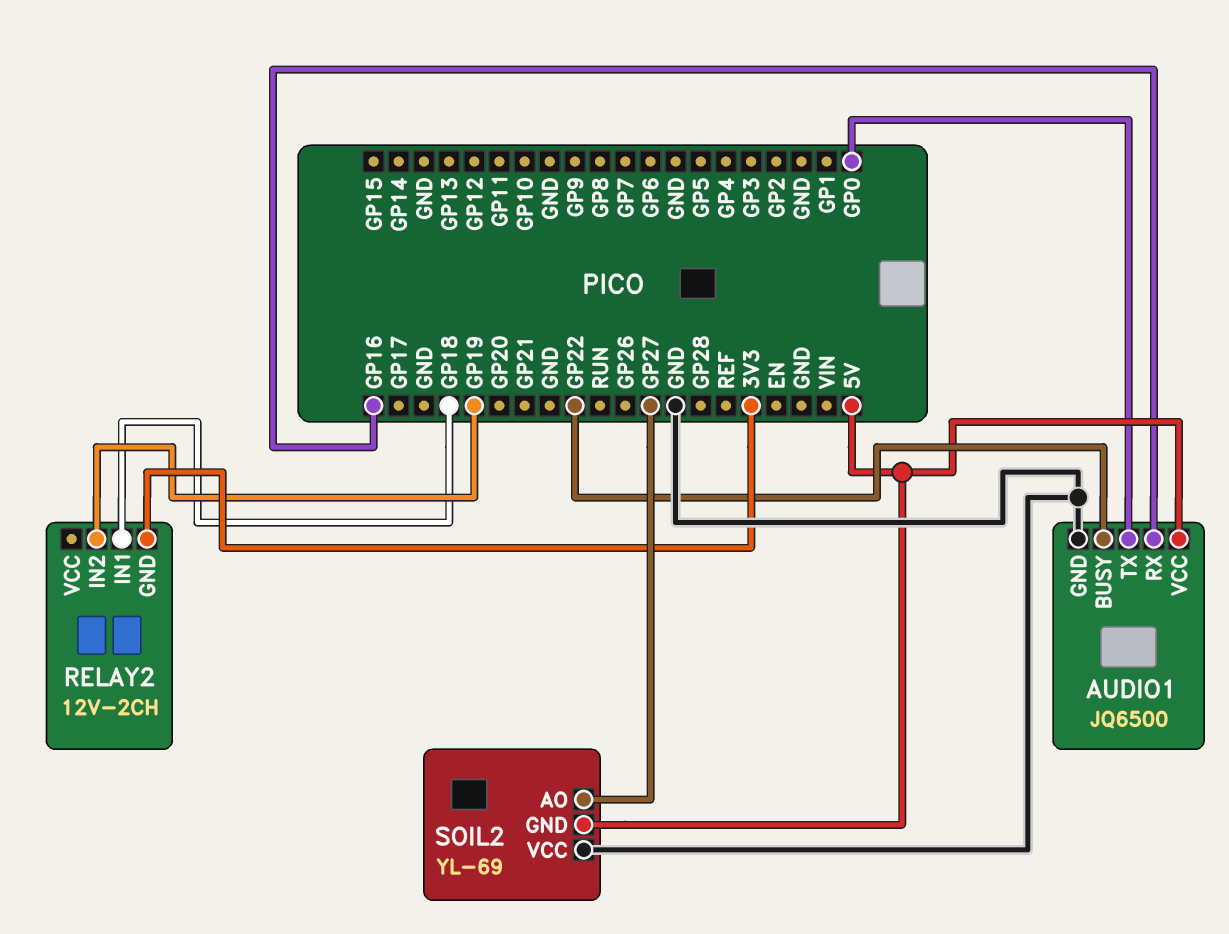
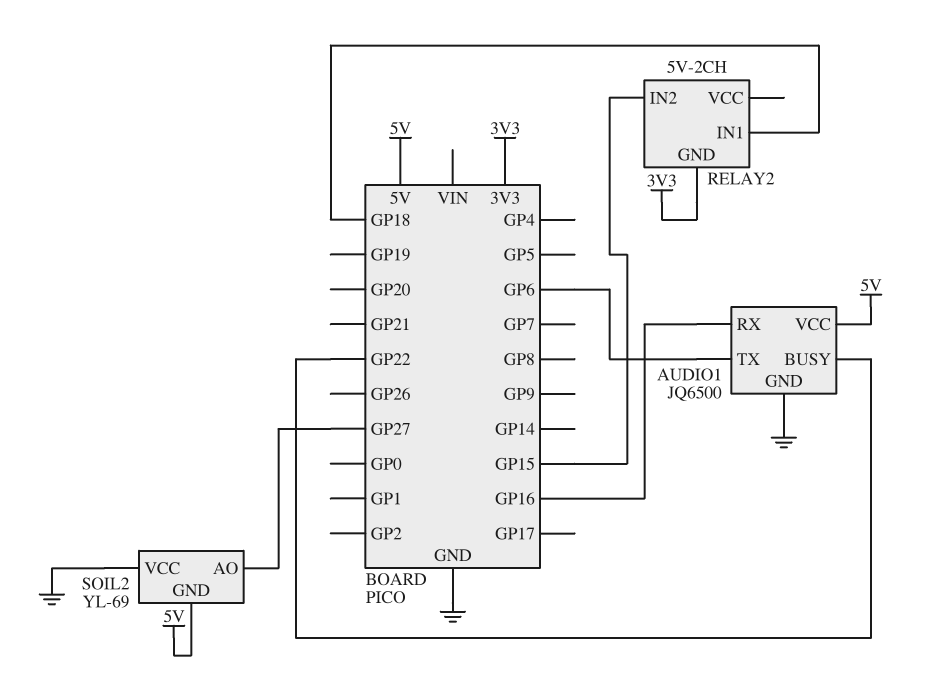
AUDIO1 pin TX: GP0 -> GP6
RELAY2: 12V-2CH -> 5V-2CH
RELAY2 pin IN2: GP19 -> GP15

